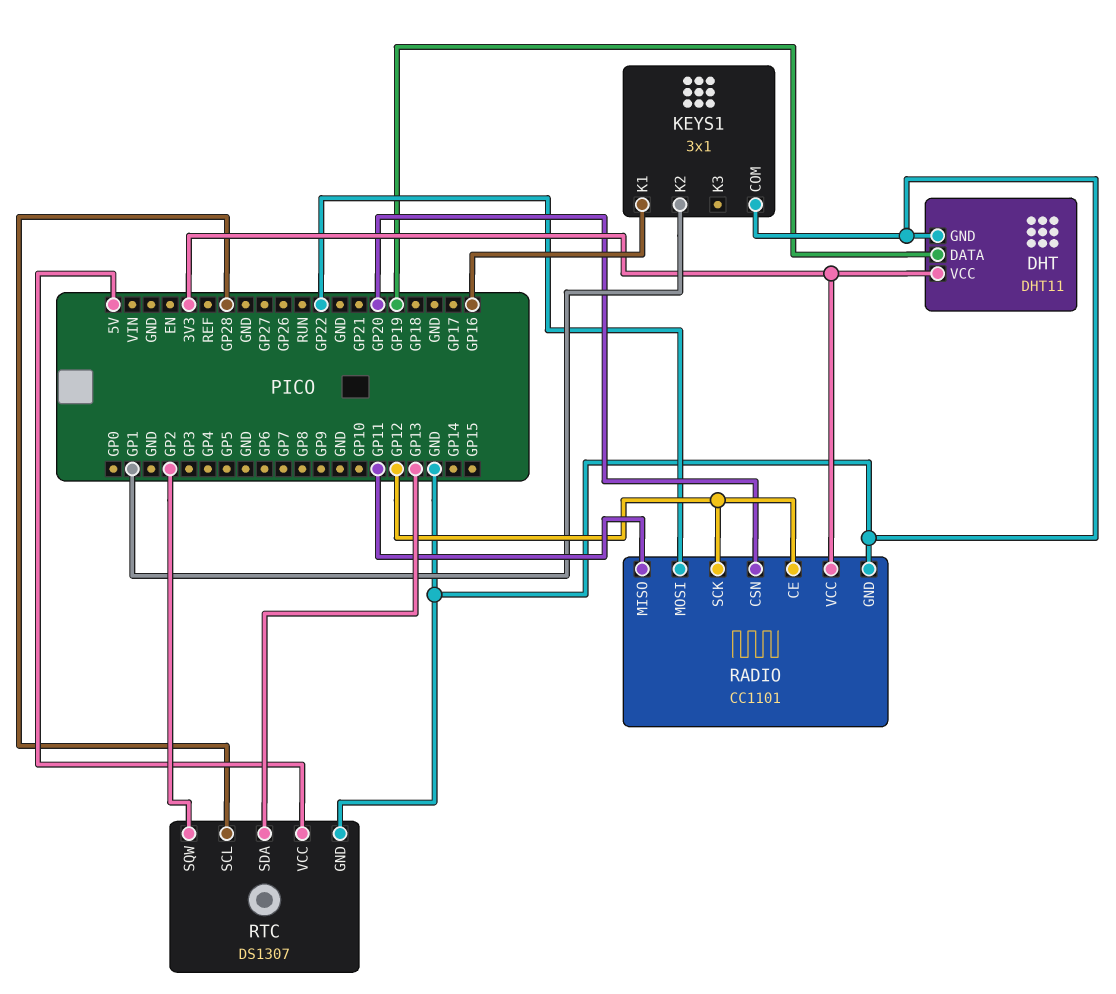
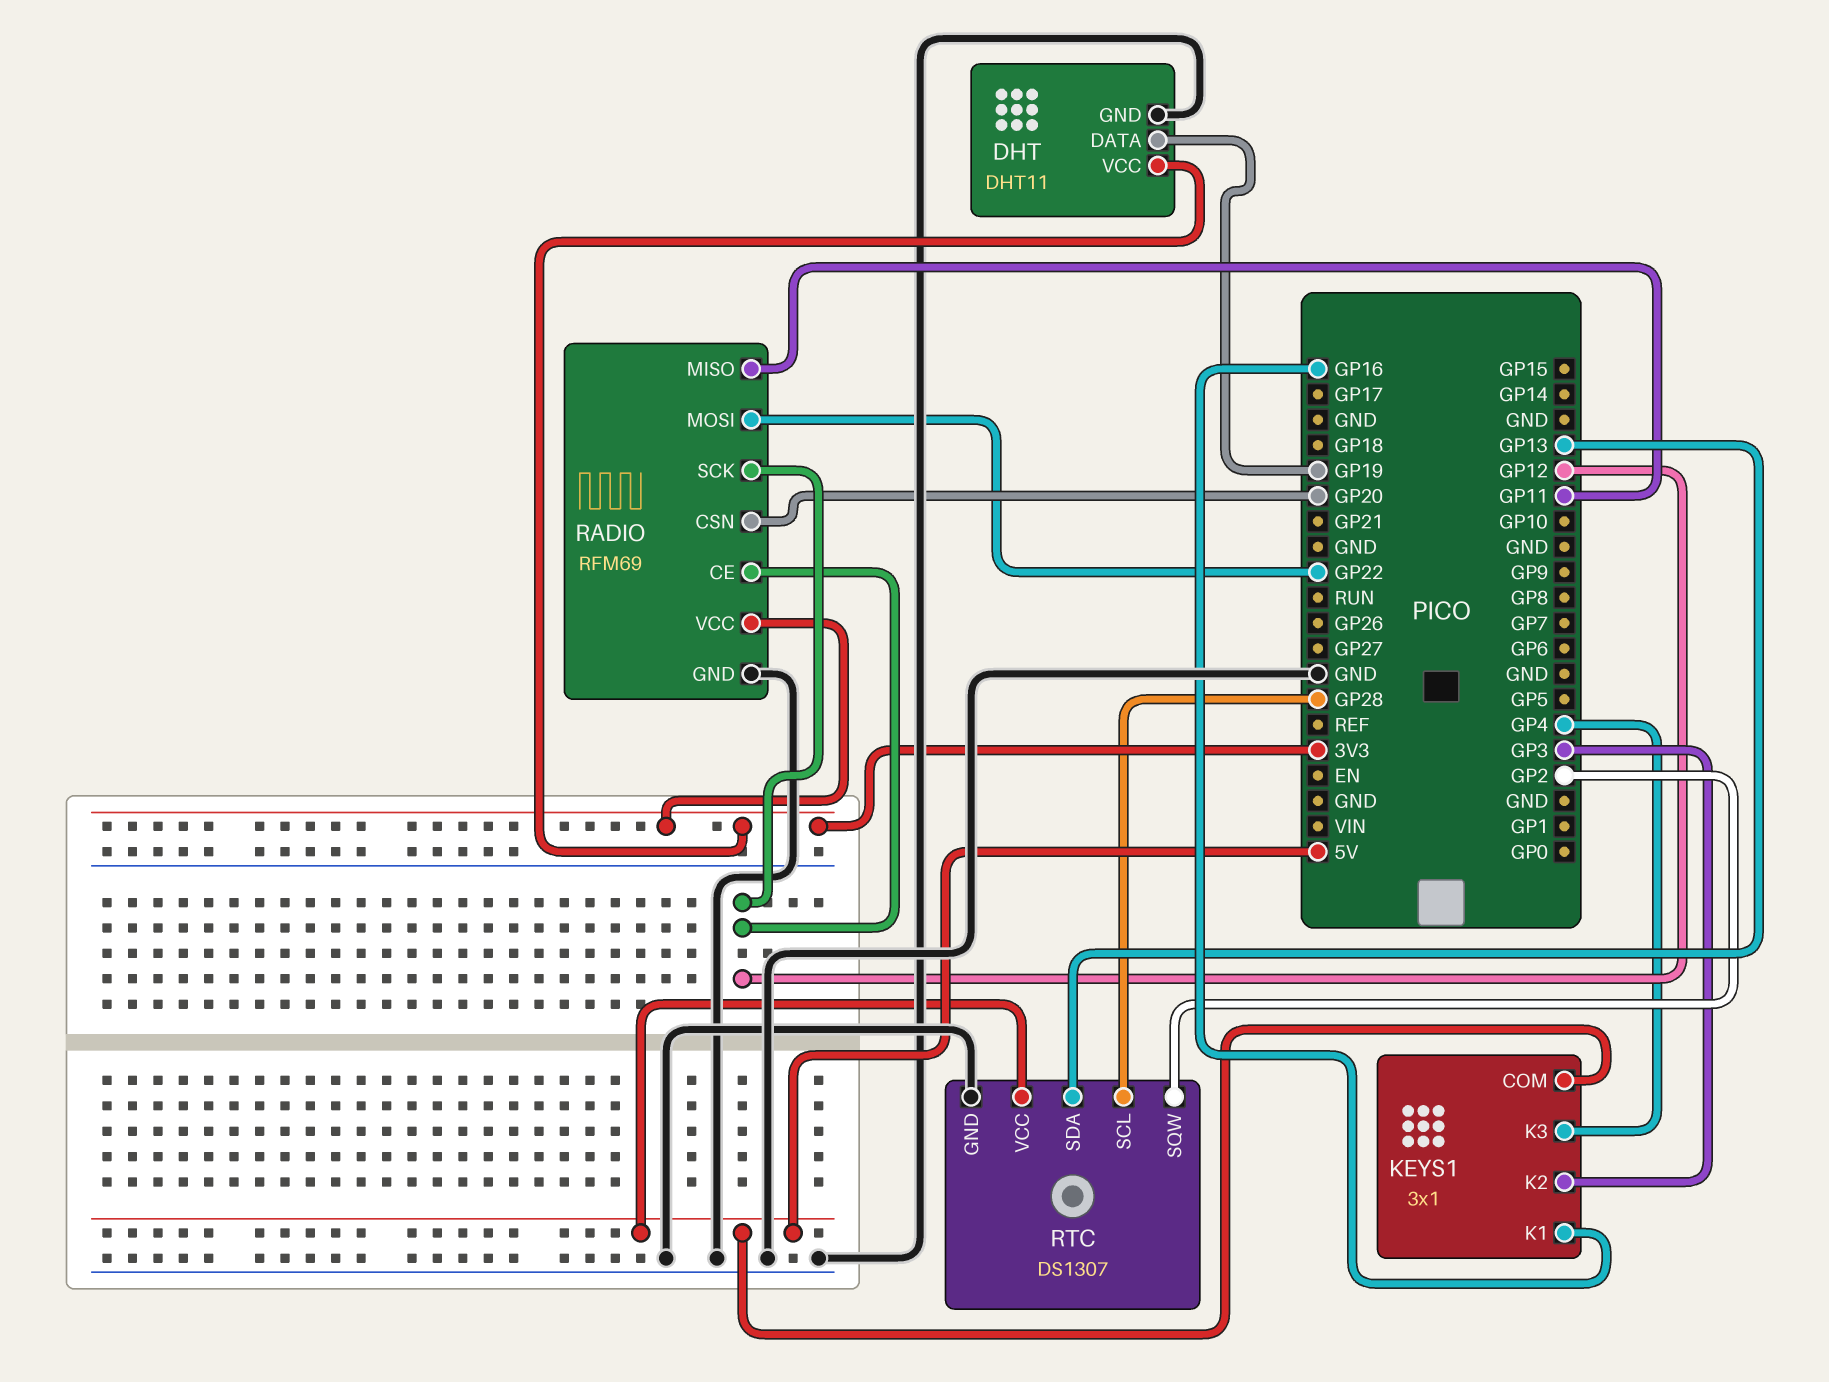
KEYS1 pin COM: GND -> 5V
KEYS1 pin K2: GP1 -> GP3
KEYS1 pin K3: none -> GP4
RADIO: CC1101 -> RFM69

